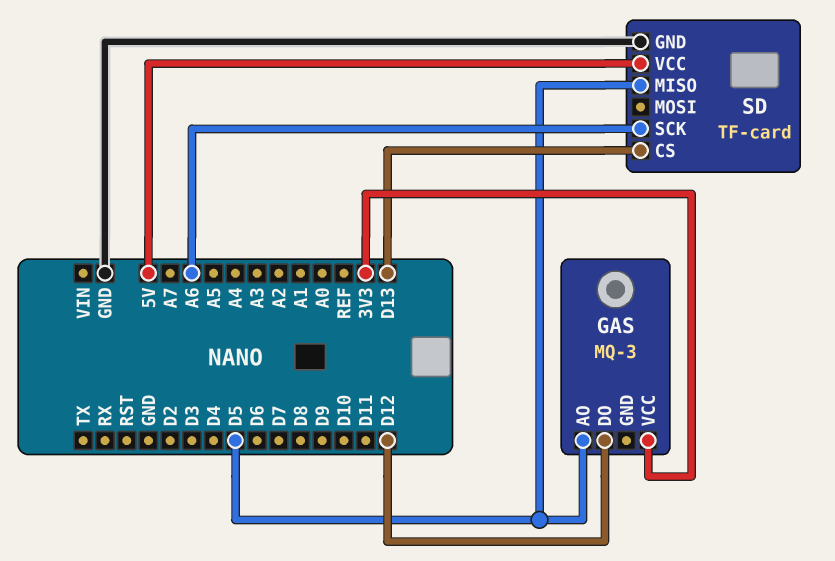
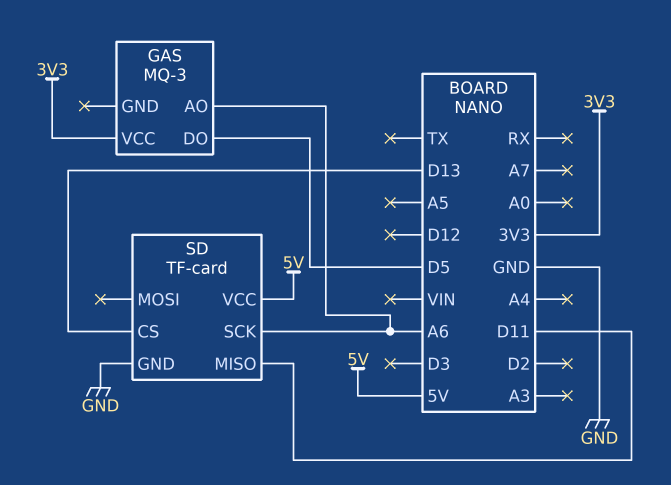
GAS pin AO: D5 -> A6
GAS pin DO: D12 -> D5
SD pin MISO: D5 -> D11

